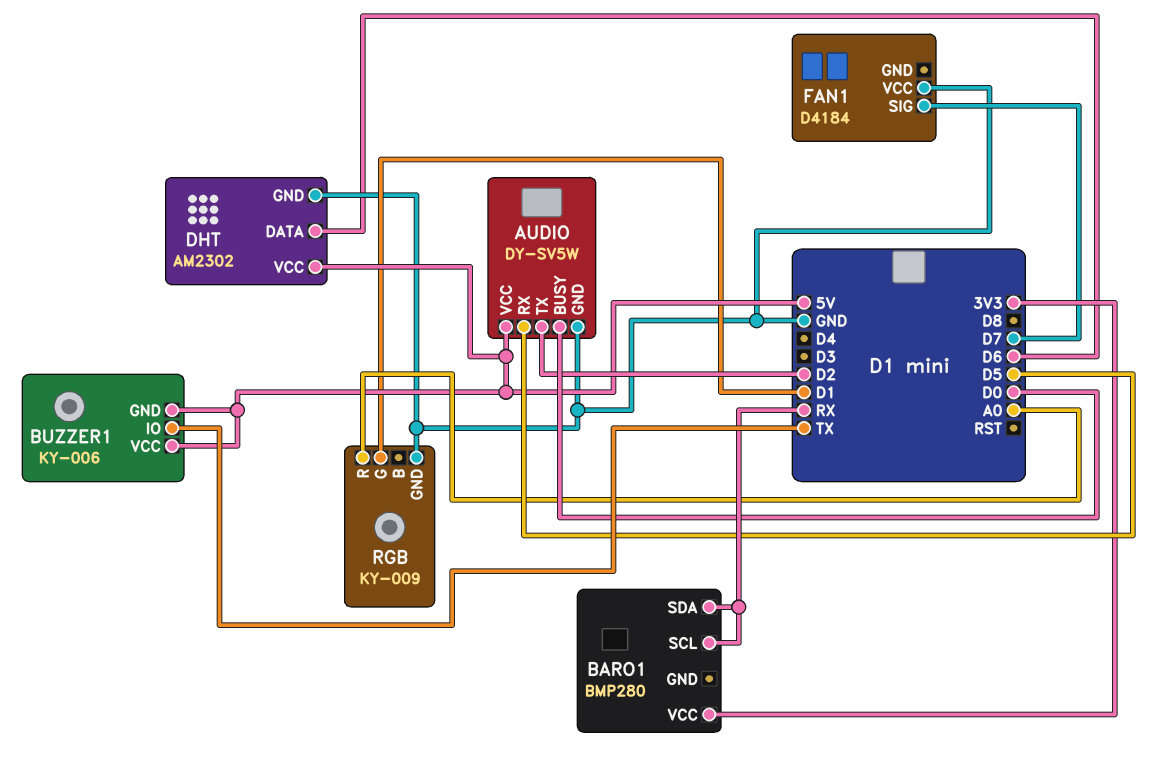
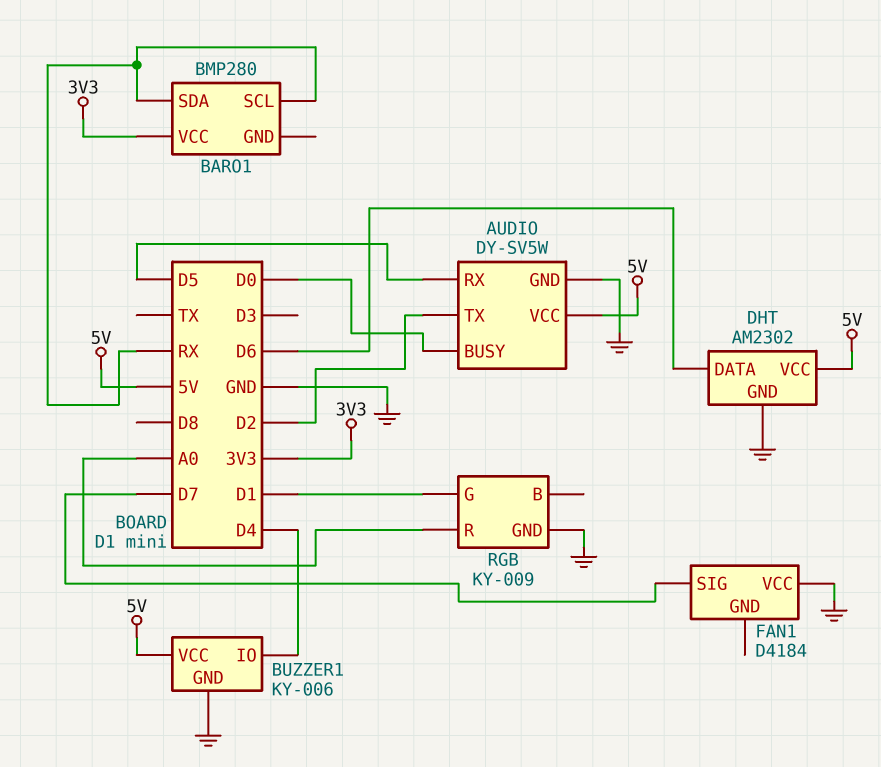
BUZZER1 pin GND: 5V -> GND
BUZZER1 pin IO: TX -> D4

